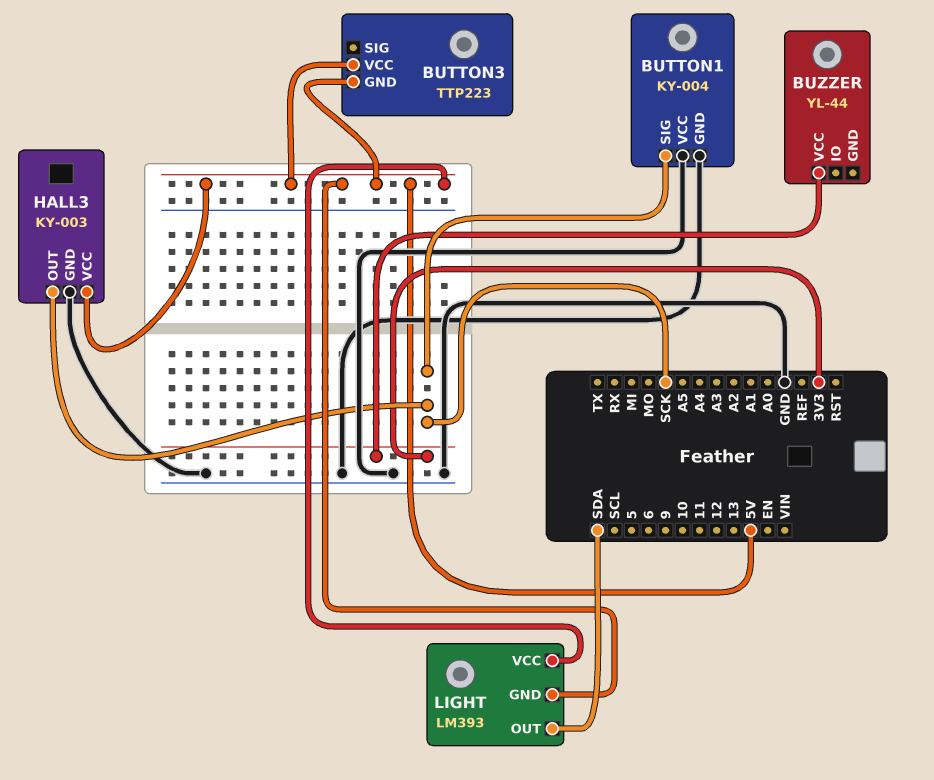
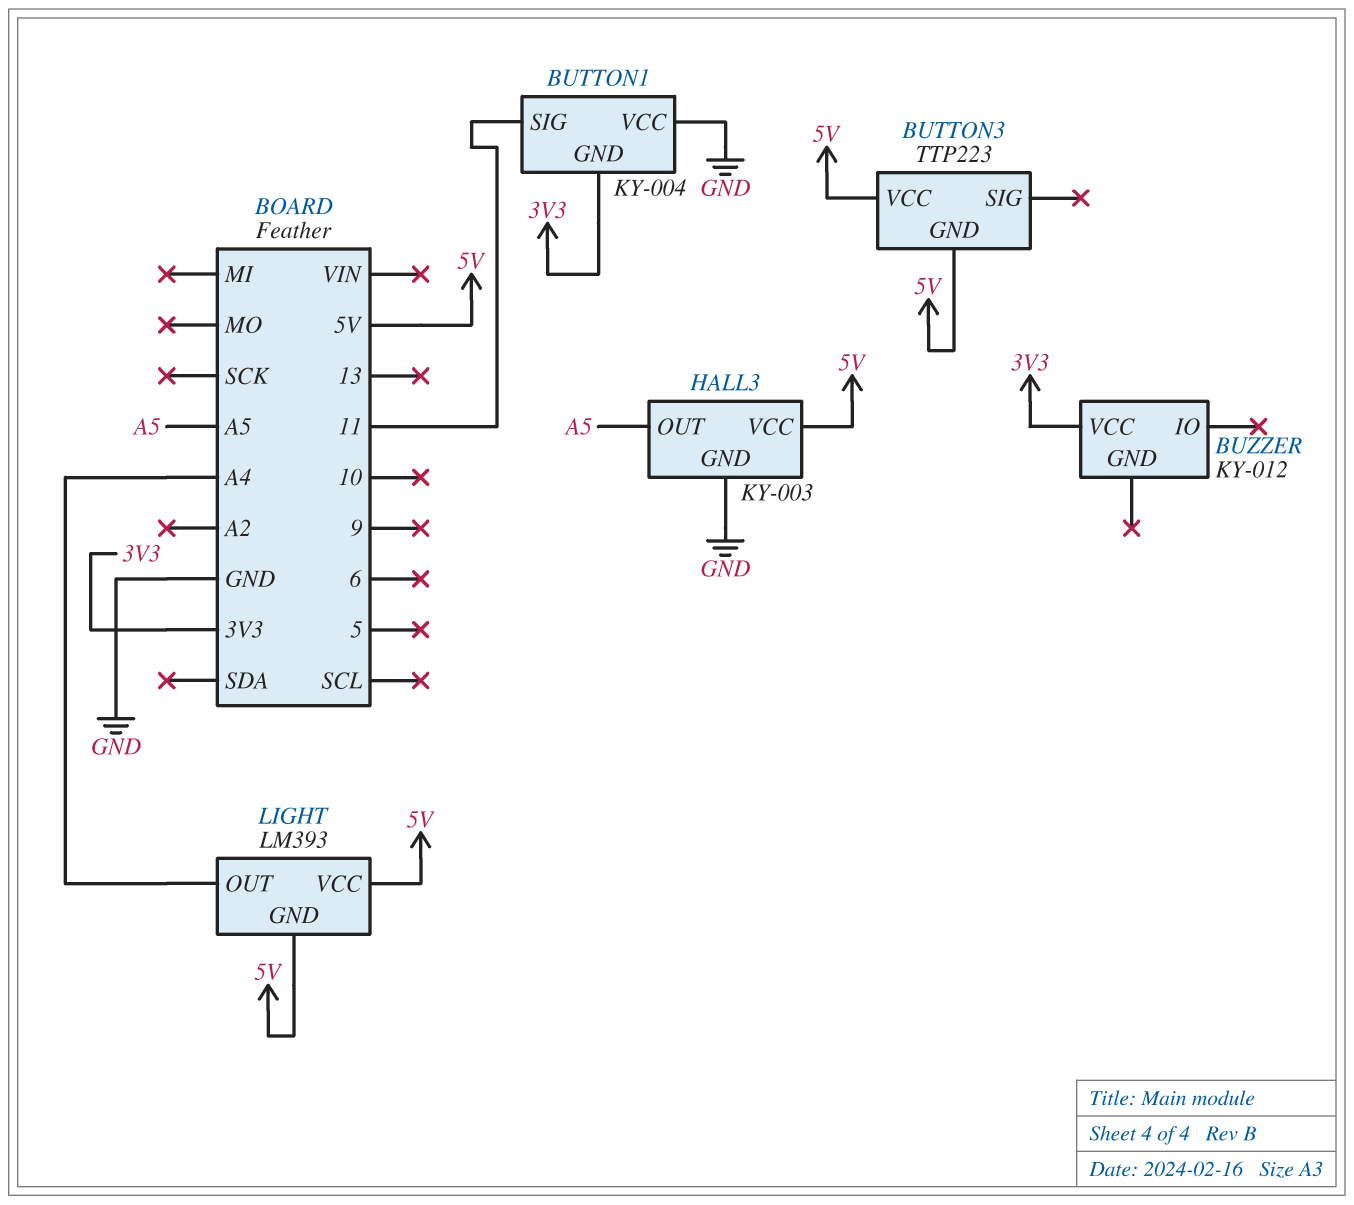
BUTTON1 pin GND: GND -> 3V3
BUTTON1 pin SIG: SCK -> 11
BUZZER: YL-44 -> KY-012
HALL3 pin OUT: SCK -> A5
LIGHT pin OUT: SDA -> A4

